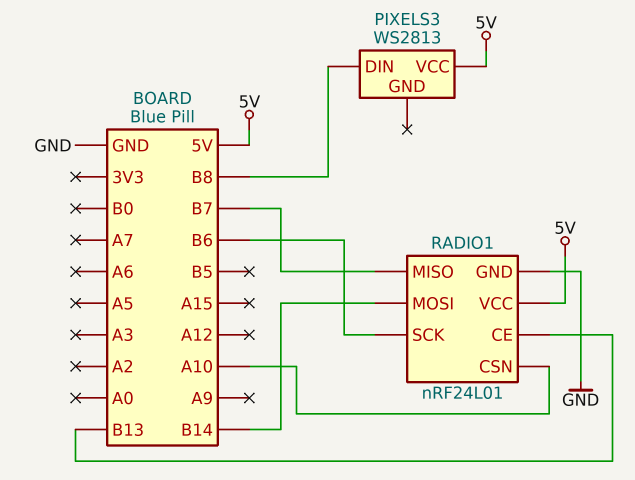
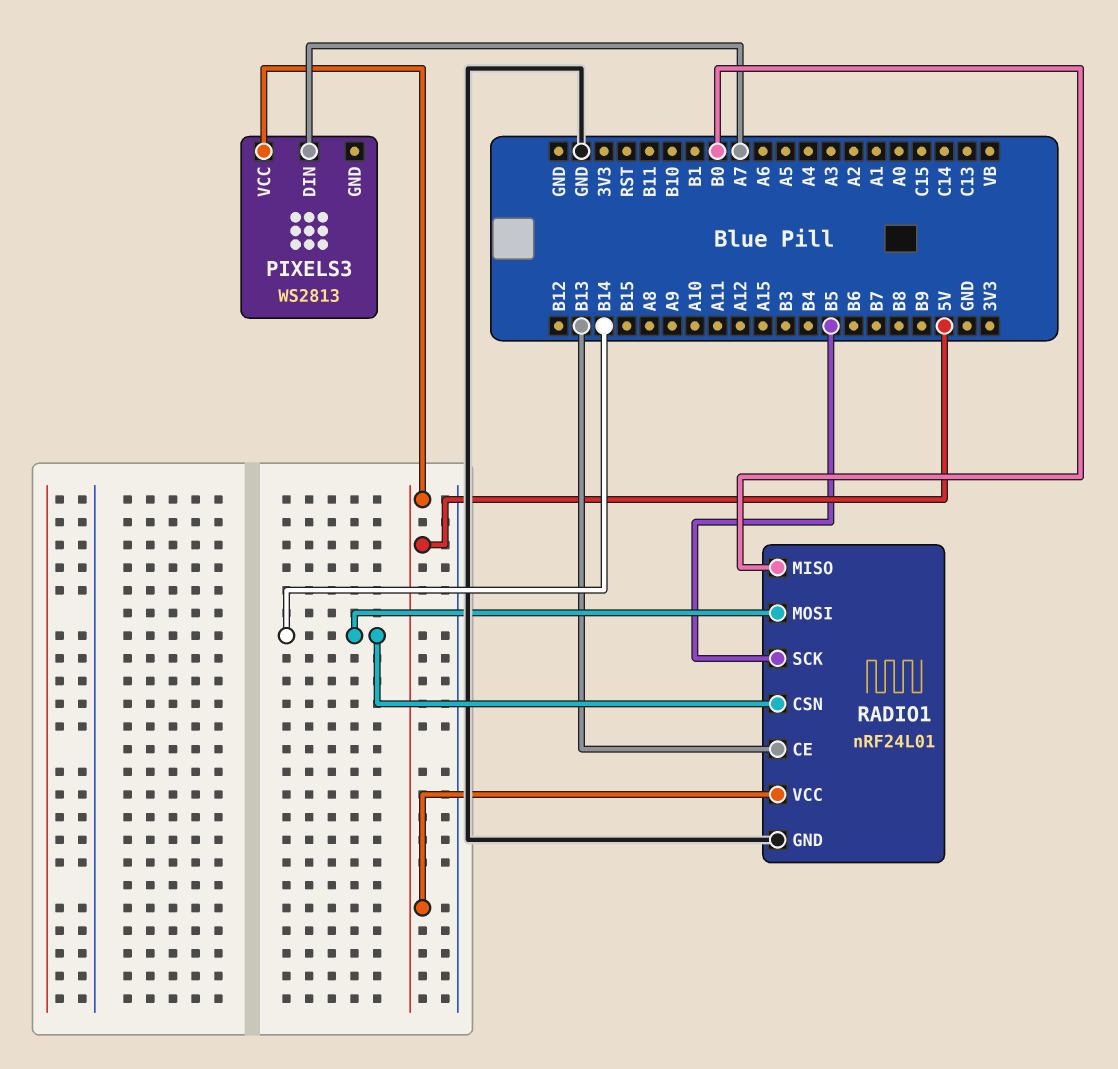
PIXELS3 pin DIN: B8 -> A7
RADIO1 pin CSN: A10 -> B14
RADIO1 pin MISO: B7 -> B0
RADIO1 pin SCK: B6 -> B5

